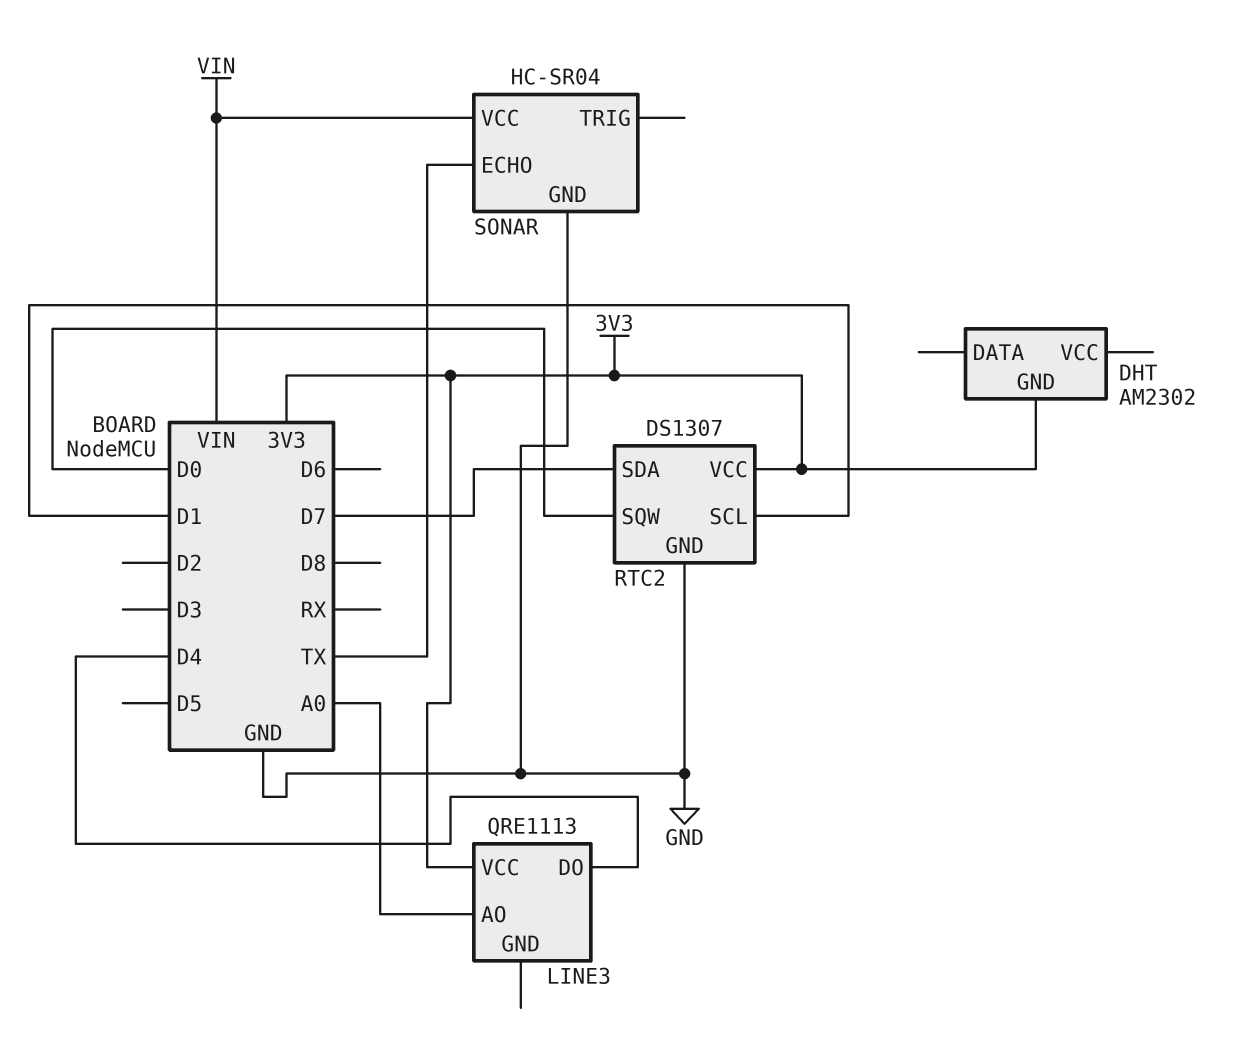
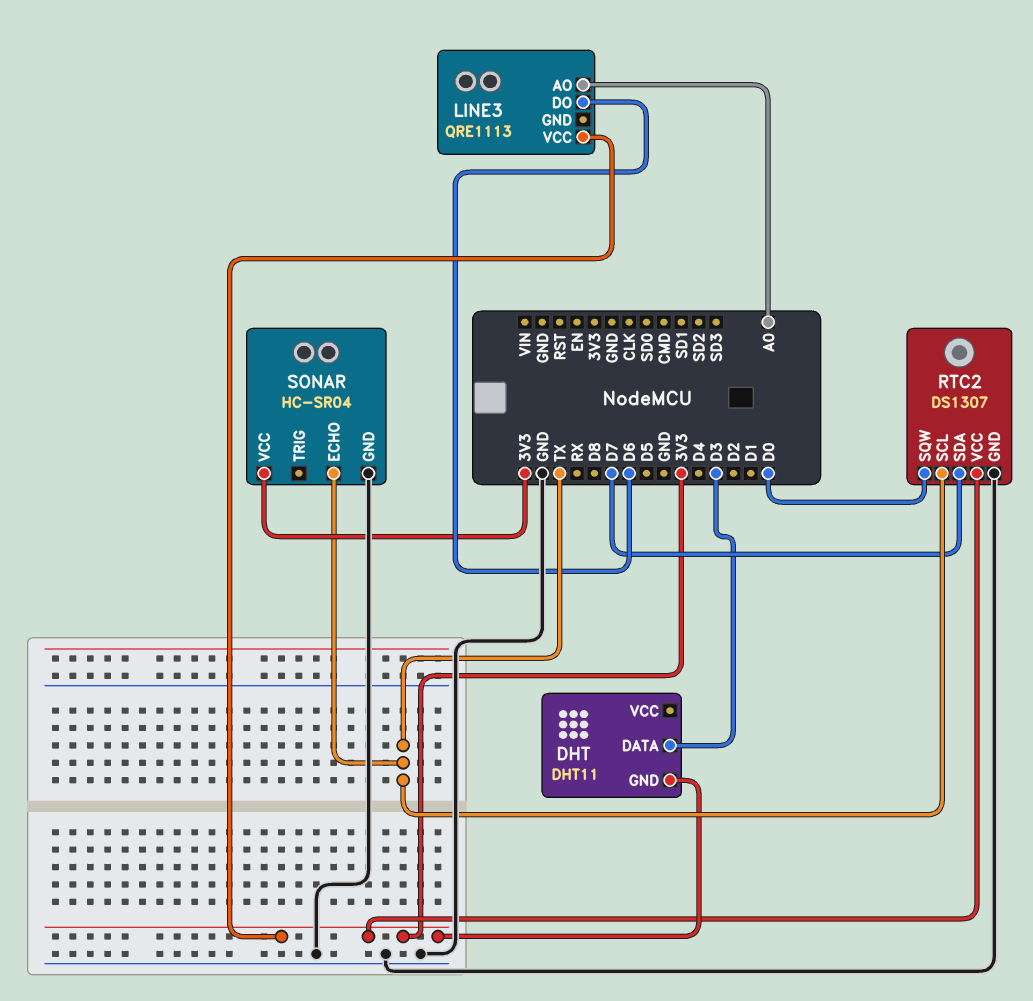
DHT: AM2302 -> DHT11
DHT pin DATA: none -> D3
LINE3 pin DO: D4 -> D6
RTC2 pin SCL: D1 -> TX
SONAR pin VCC: VIN -> 3V3

